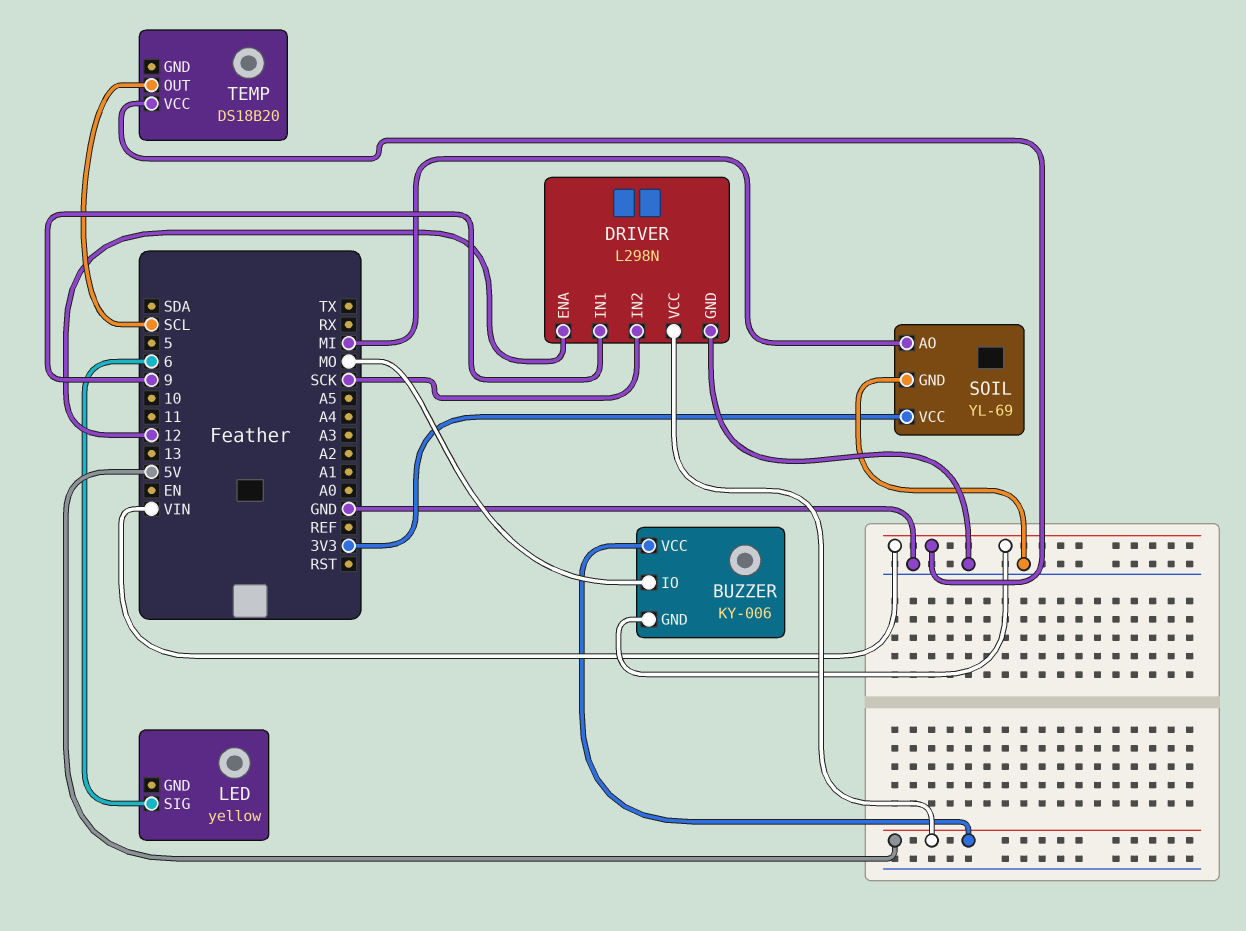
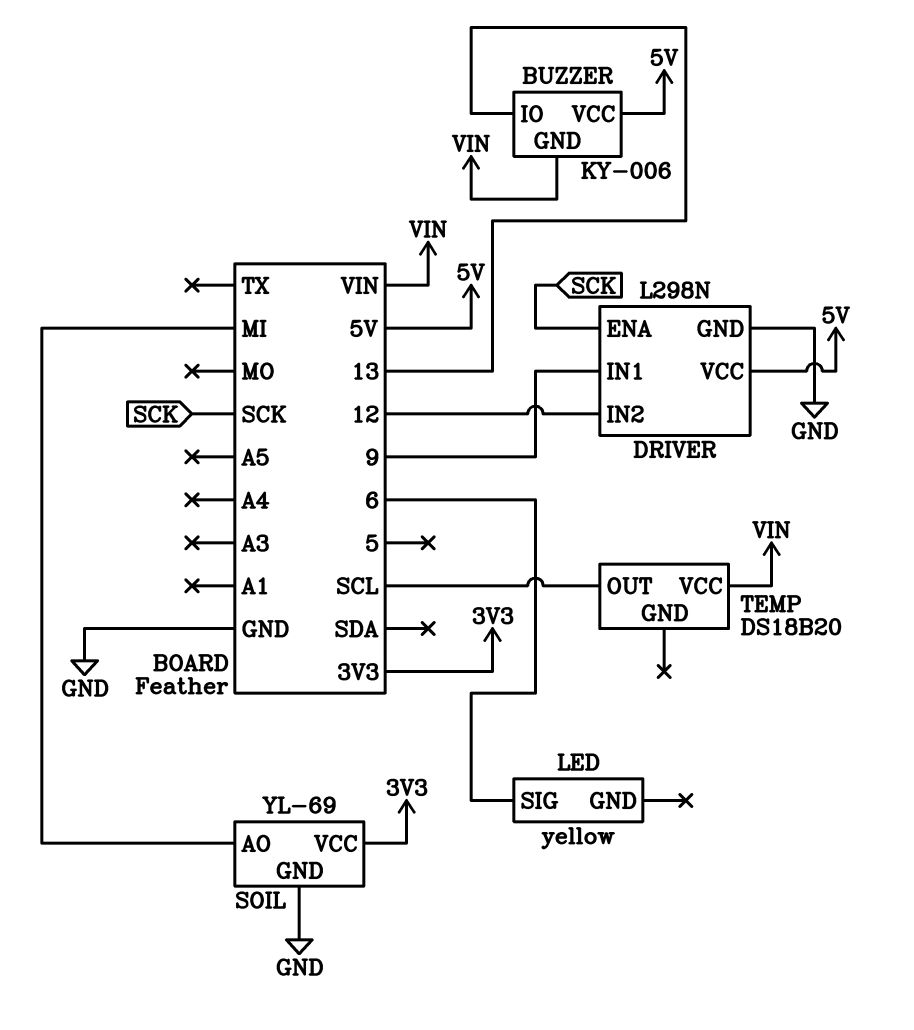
BUZZER pin IO: MO -> 13
DRIVER pin ENA: 12 -> SCK
DRIVER pin IN2: SCK -> 12

